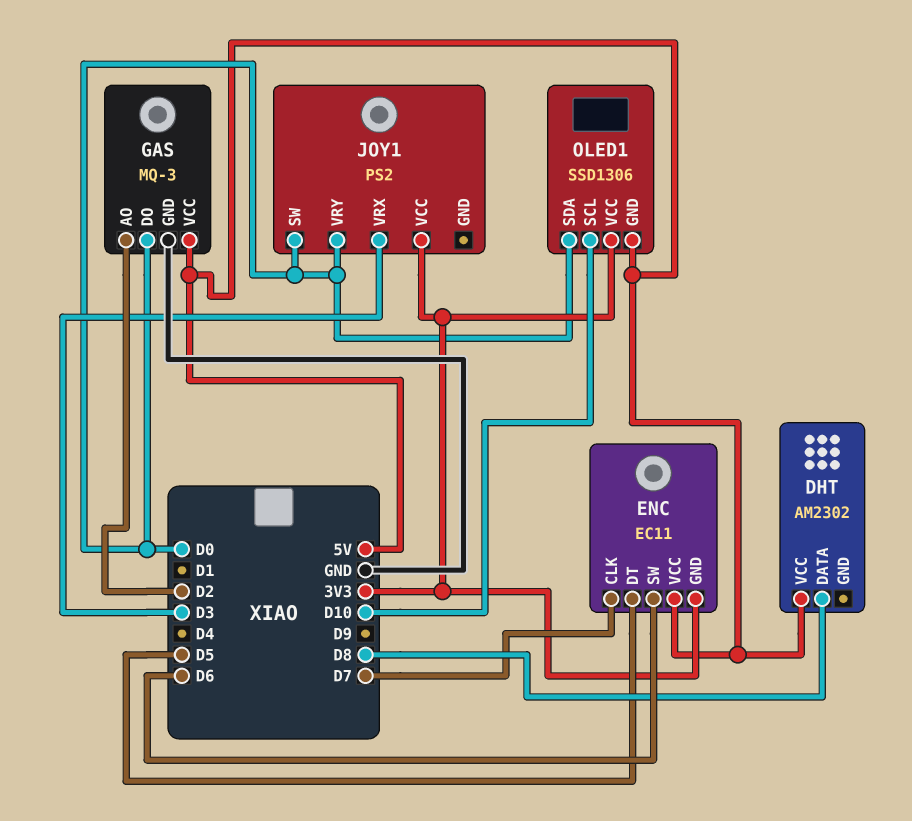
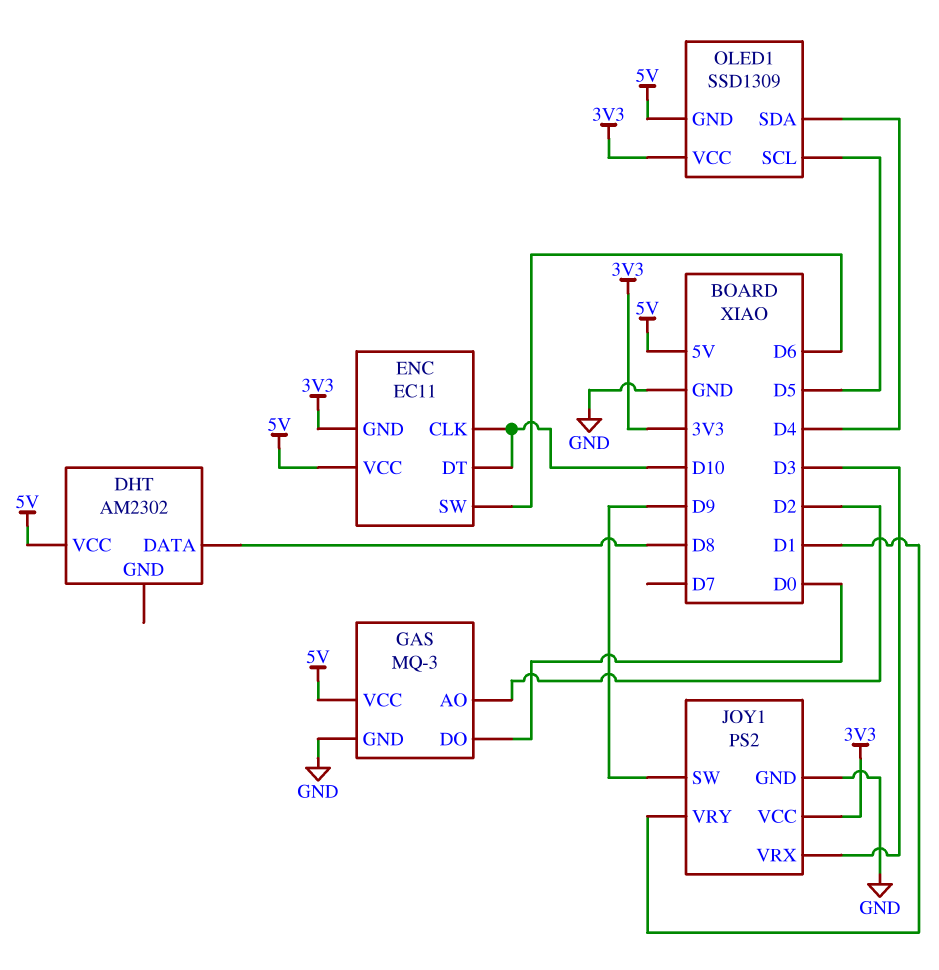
ENC pin CLK: D7 -> D10
ENC pin DT: D5 -> D10
JOY1 pin GND: none -> GND
JOY1 pin SW: D0 -> D9
JOY1 pin VRY: D0 -> D1
OLED1: SSD1306 -> SSD1309
OLED1 pin SCL: D10 -> D5
OLED1 pin SDA: D0 -> D4

